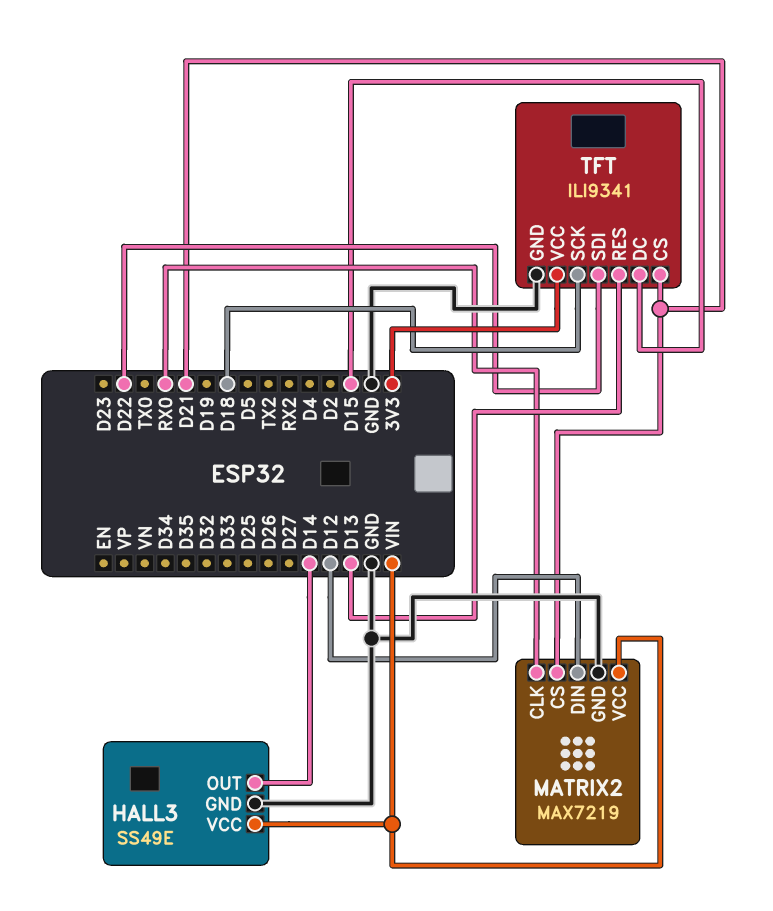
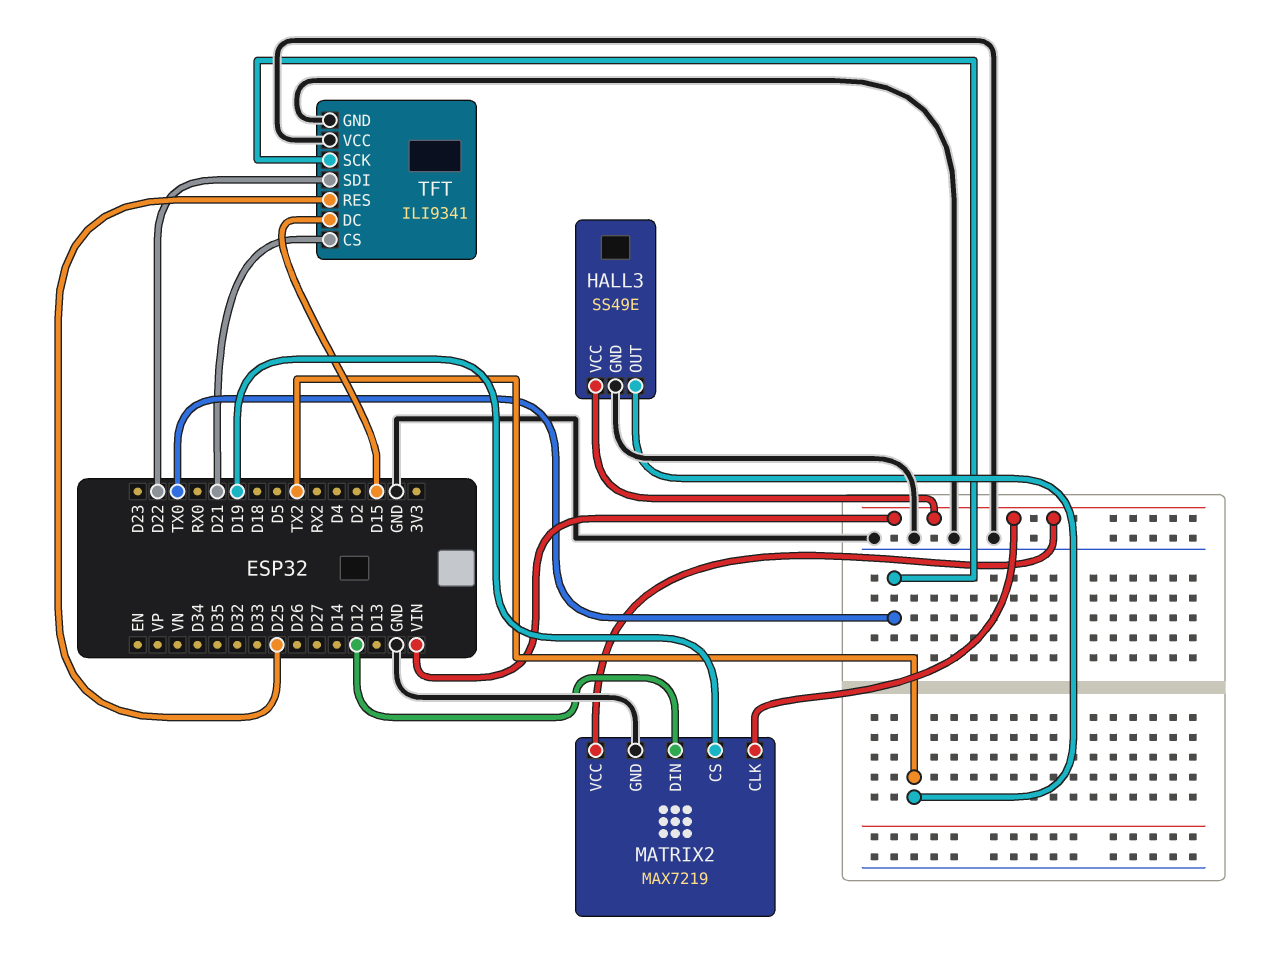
HALL3 pin OUT: D14 -> TX2
MATRIX2 pin CLK: RX0 -> VIN
MATRIX2 pin CS: D21 -> D19
TFT pin RES: D13 -> D25
TFT pin SCK: D18 -> TX0
TFT pin VCC: 3V3 -> GND

